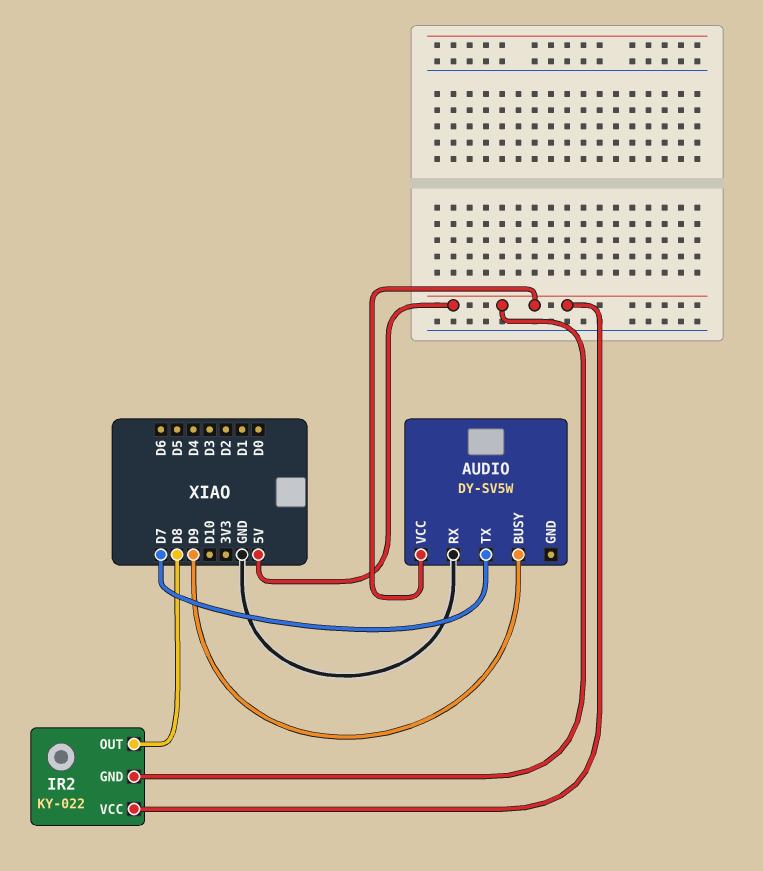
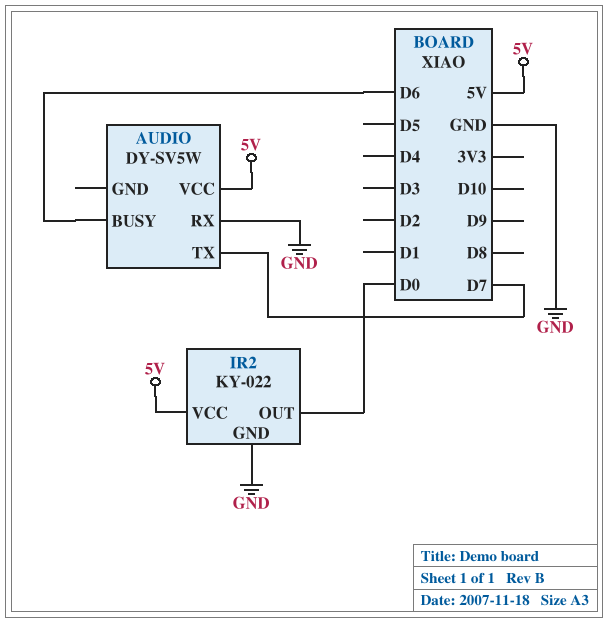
AUDIO pin BUSY: D9 -> D6
IR2 pin GND: 5V -> GND
IR2 pin OUT: D8 -> D0

